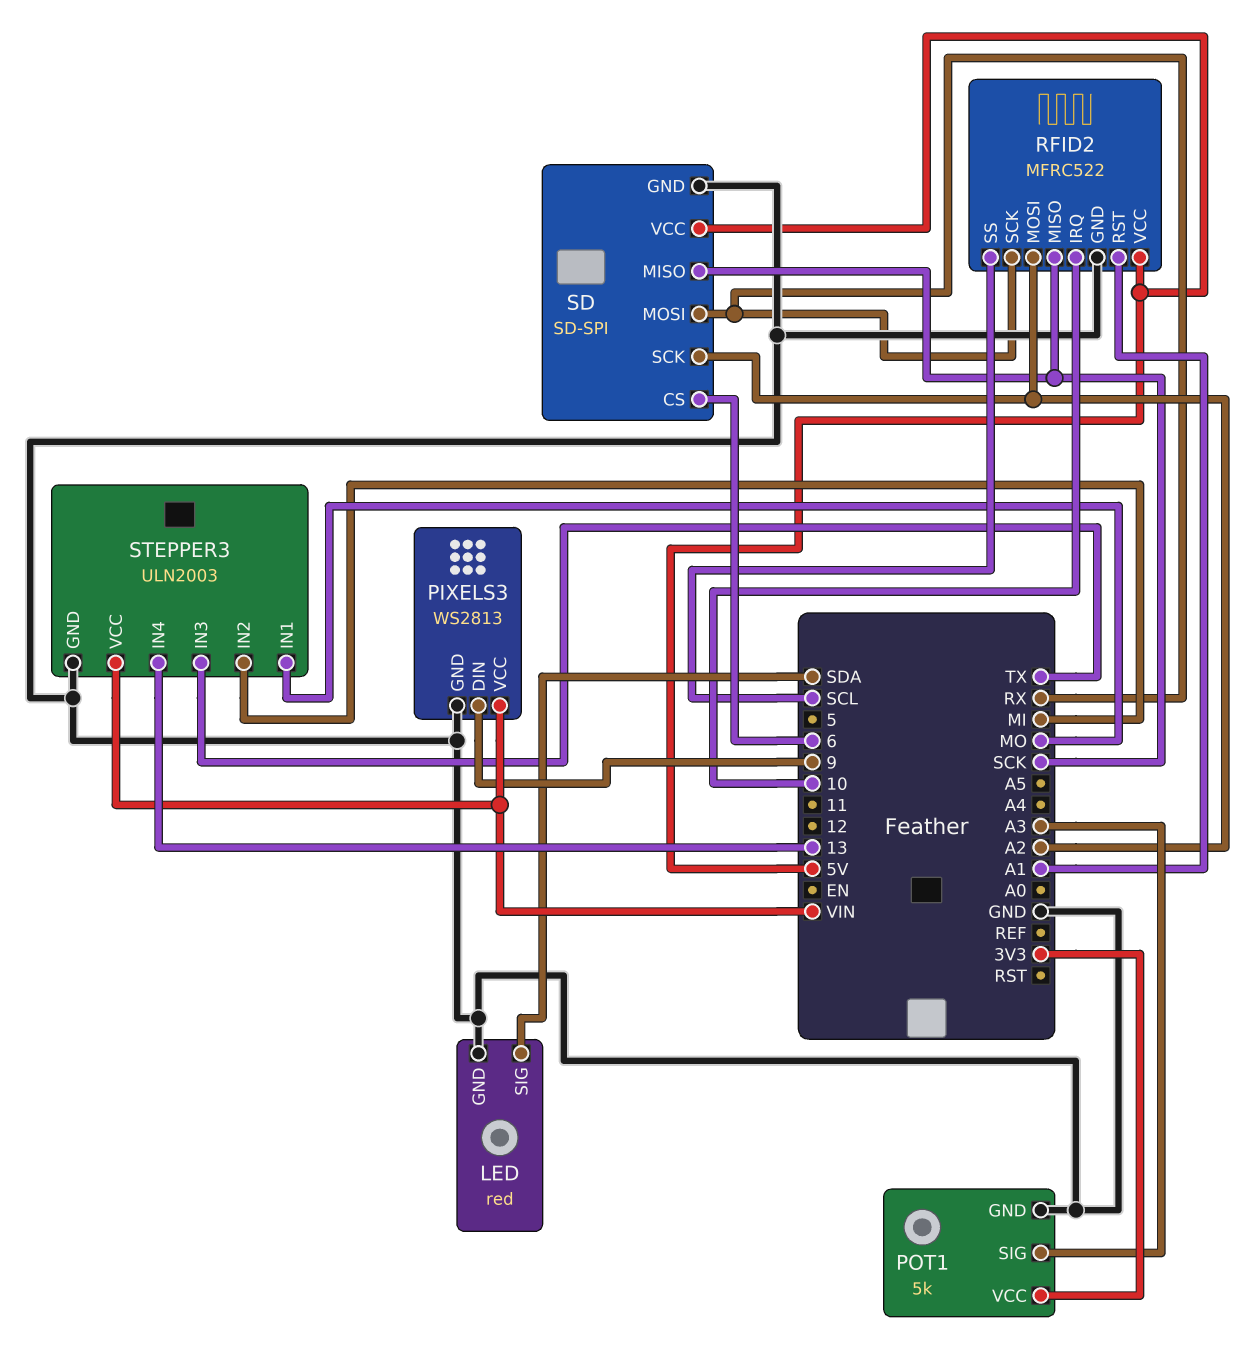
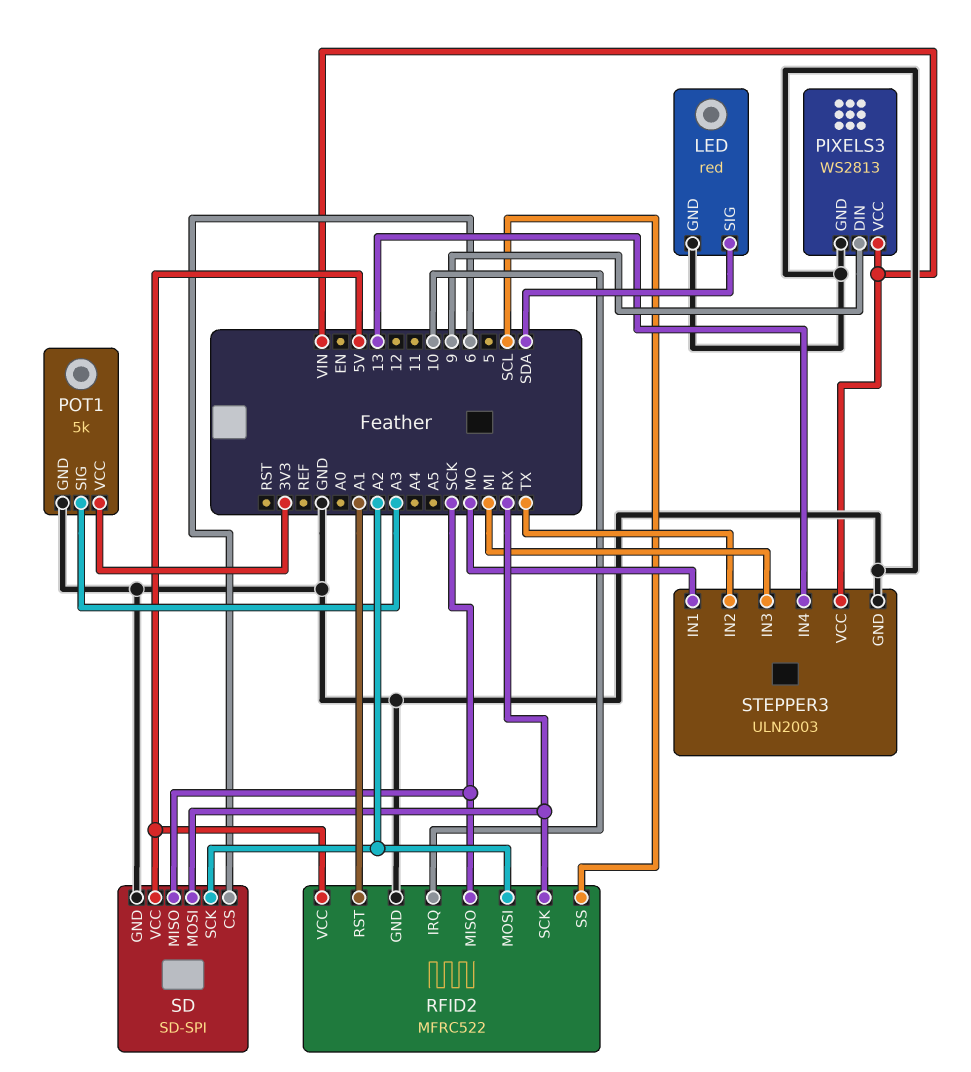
STEPPER3 pin IN2: MI -> TX
STEPPER3 pin IN3: TX -> MI

